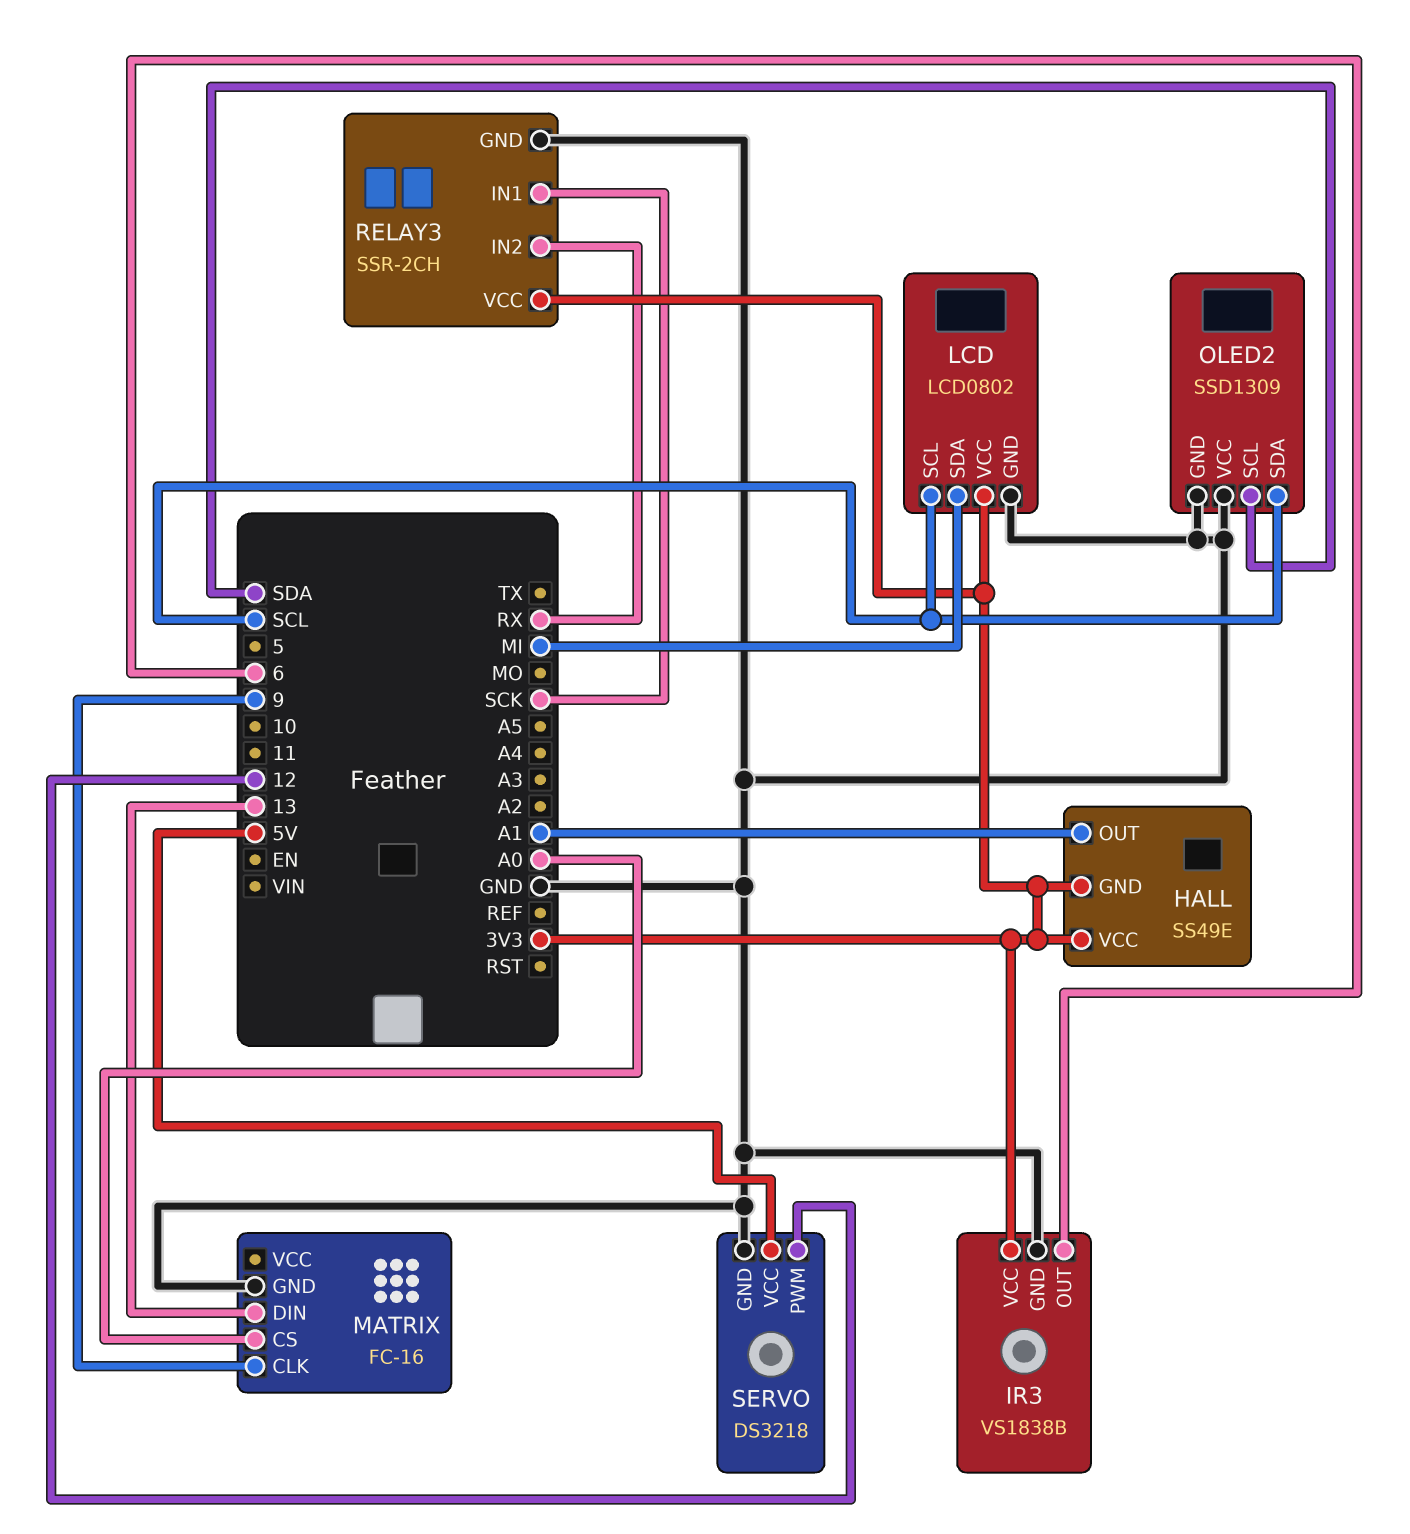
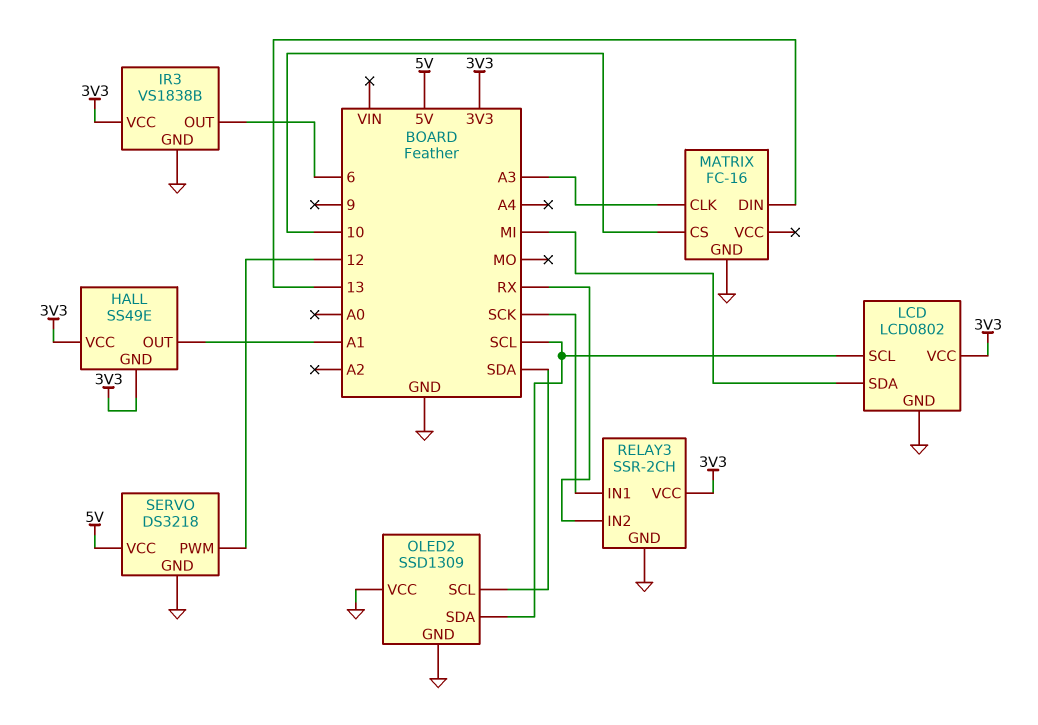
MATRIX pin CLK: 9 -> A3
MATRIX pin CS: A0 -> 10

